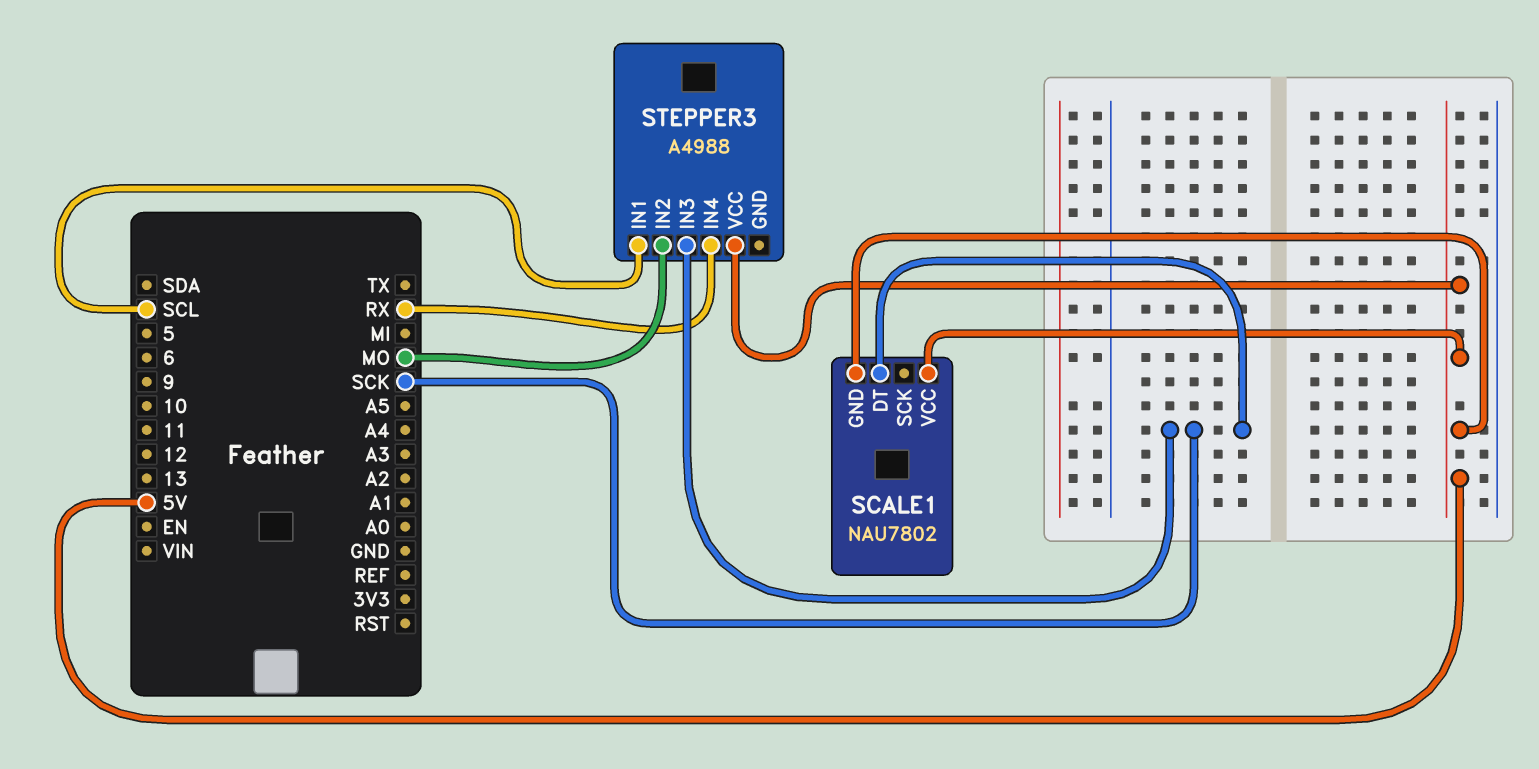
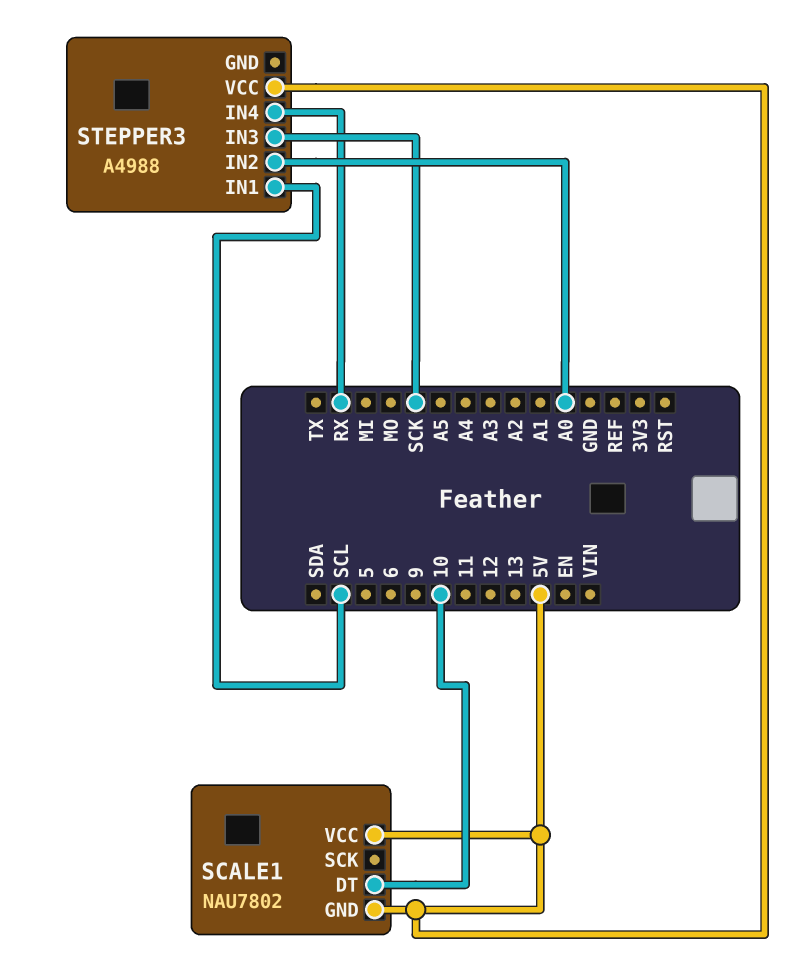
SCALE1 pin DT: SCK -> 10
STEPPER3 pin IN2: MO -> A0

